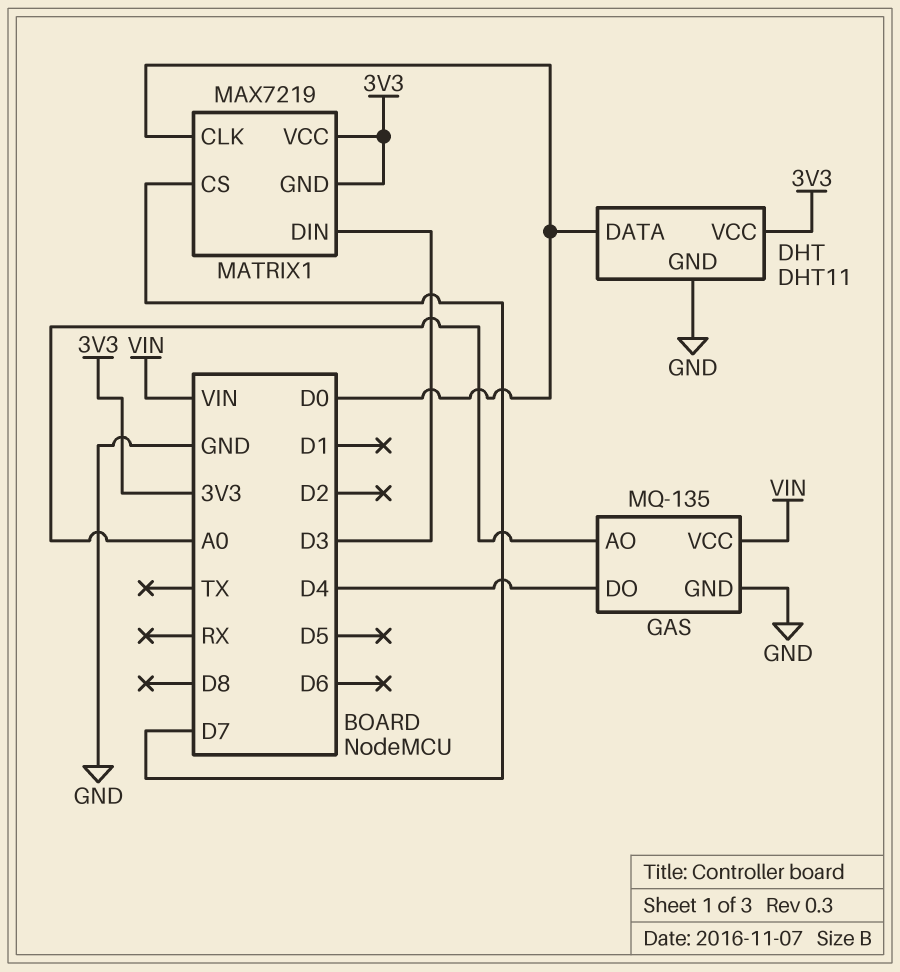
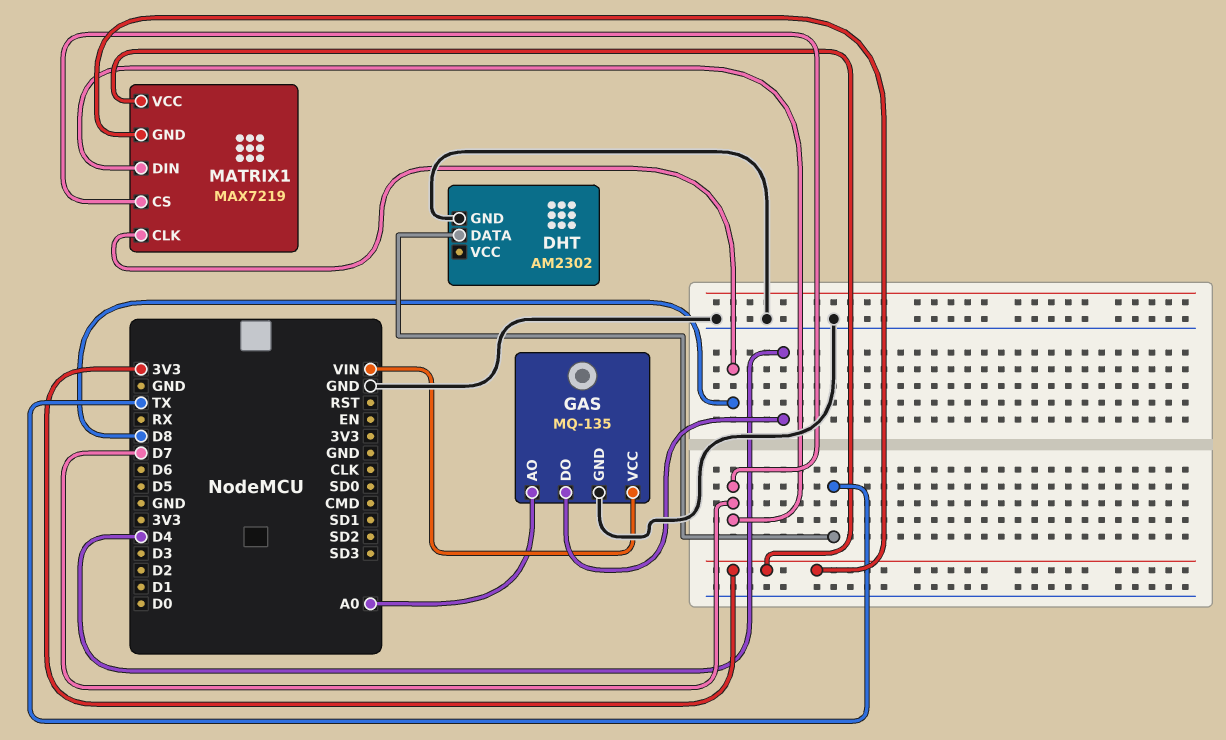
DHT: DHT11 -> AM2302
DHT pin DATA: D0 -> TX
DHT pin VCC: 3V3 -> none
MATRIX1 pin CLK: D0 -> D8
MATRIX1 pin DIN: D3 -> D7

